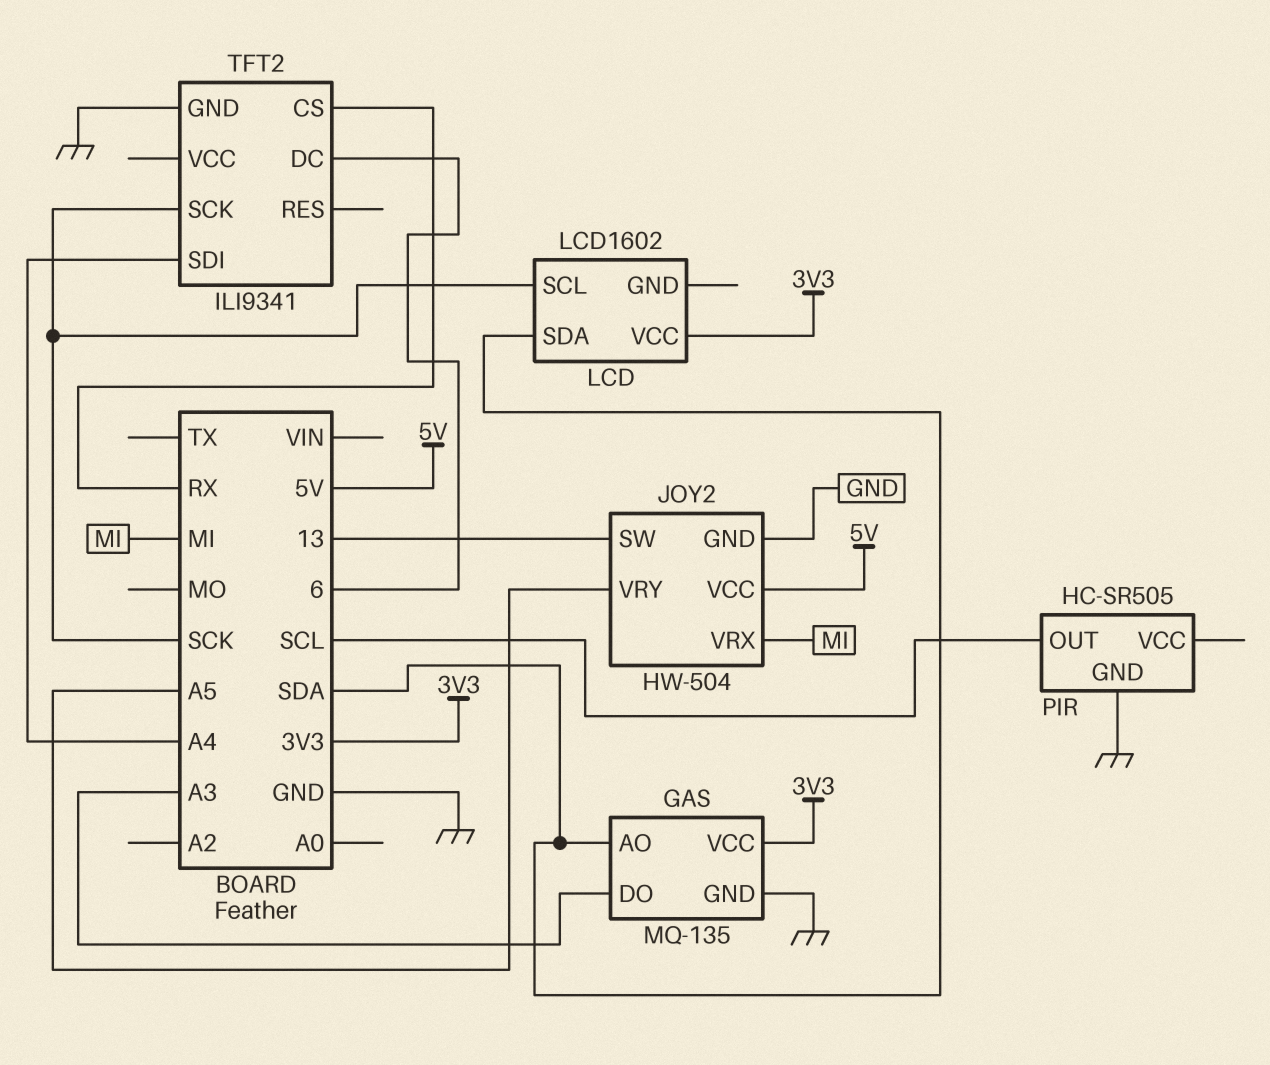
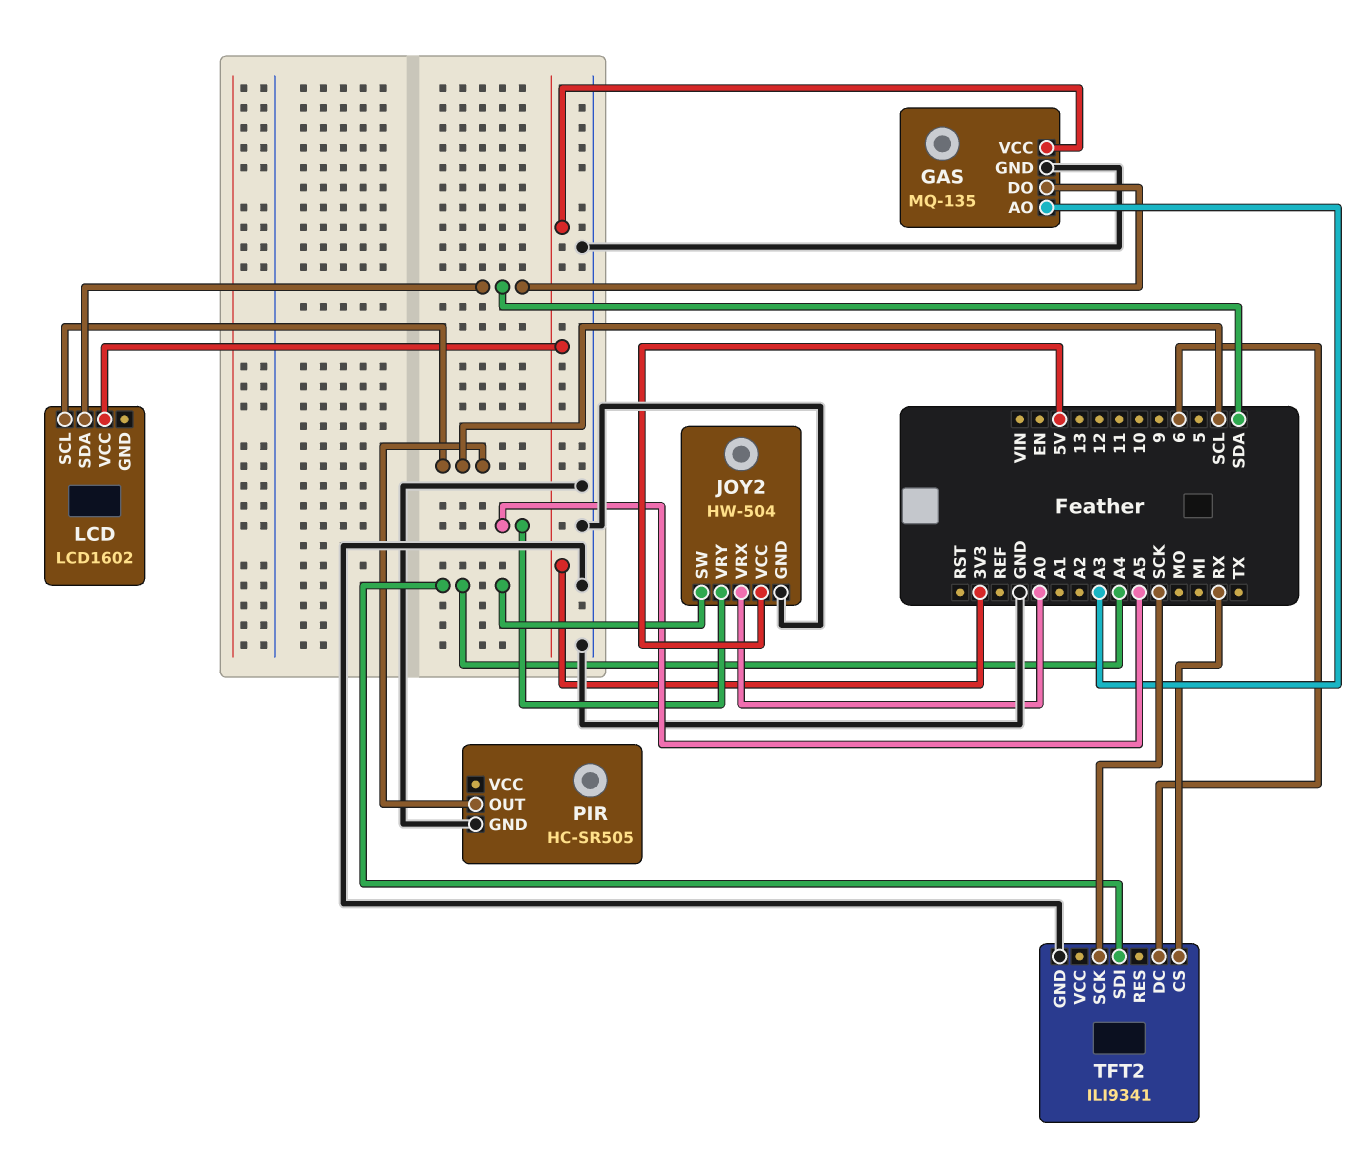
GAS pin AO: SDA -> A3
GAS pin DO: A3 -> SDA
JOY2 pin SW: 13 -> A4
JOY2 pin VRX: MI -> A0
LCD pin SCL: SCK -> SCL

